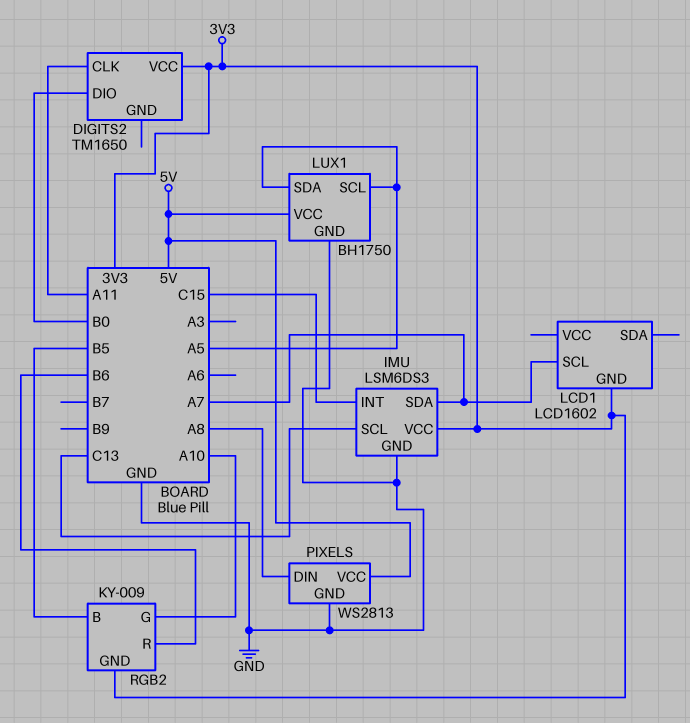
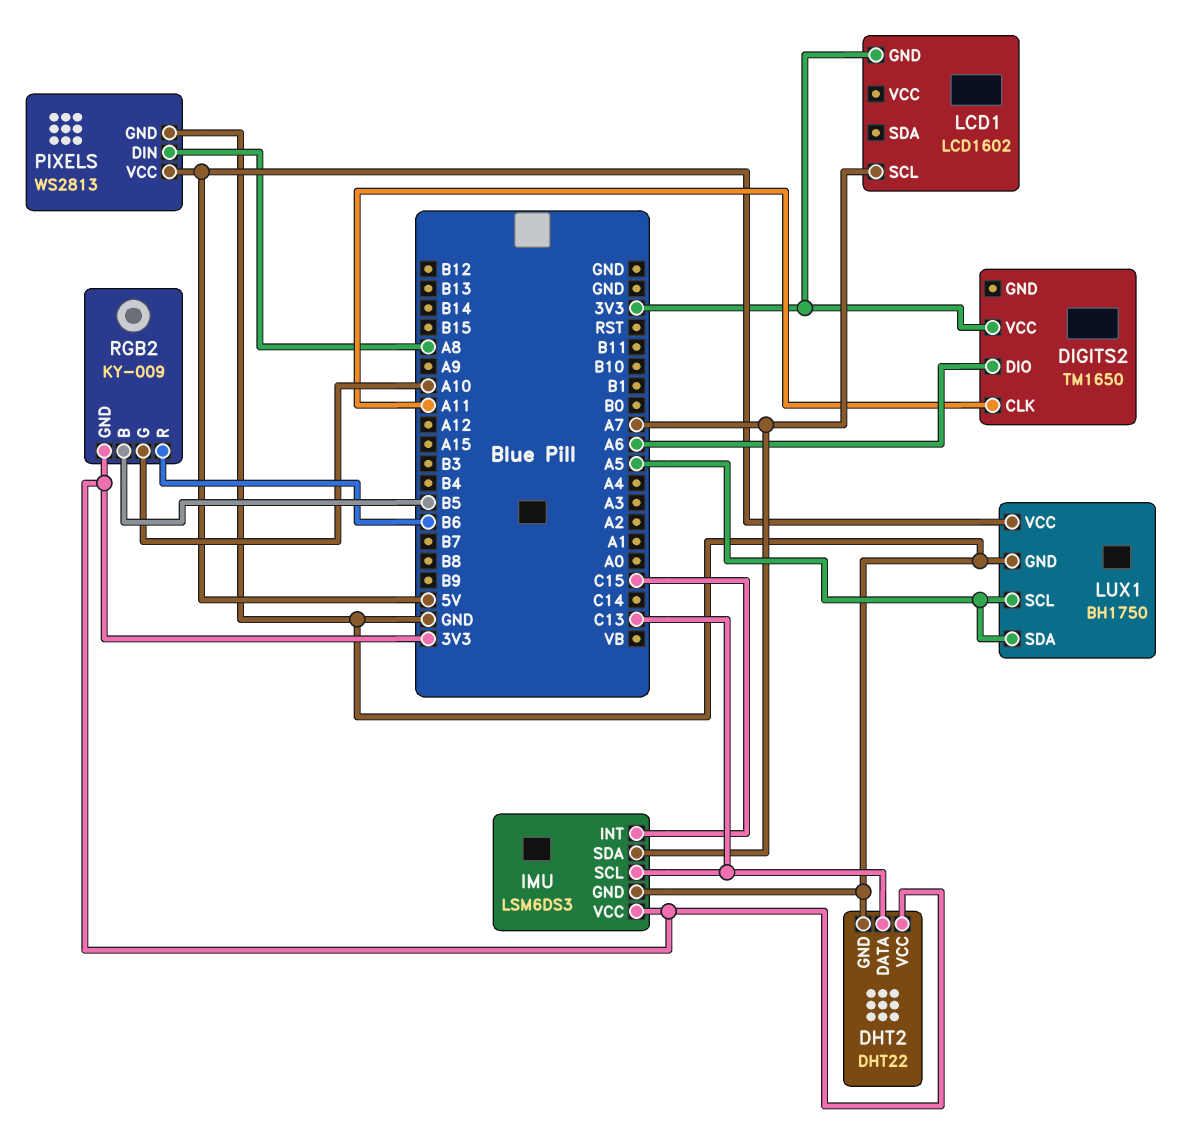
DHT2: none -> DHT22
DHT2 pin DATA: none -> C13
DHT2 pin GND: none -> GND
DHT2 pin VCC: none -> 3V3
DIGITS2 pin DIO: B0 -> A6

